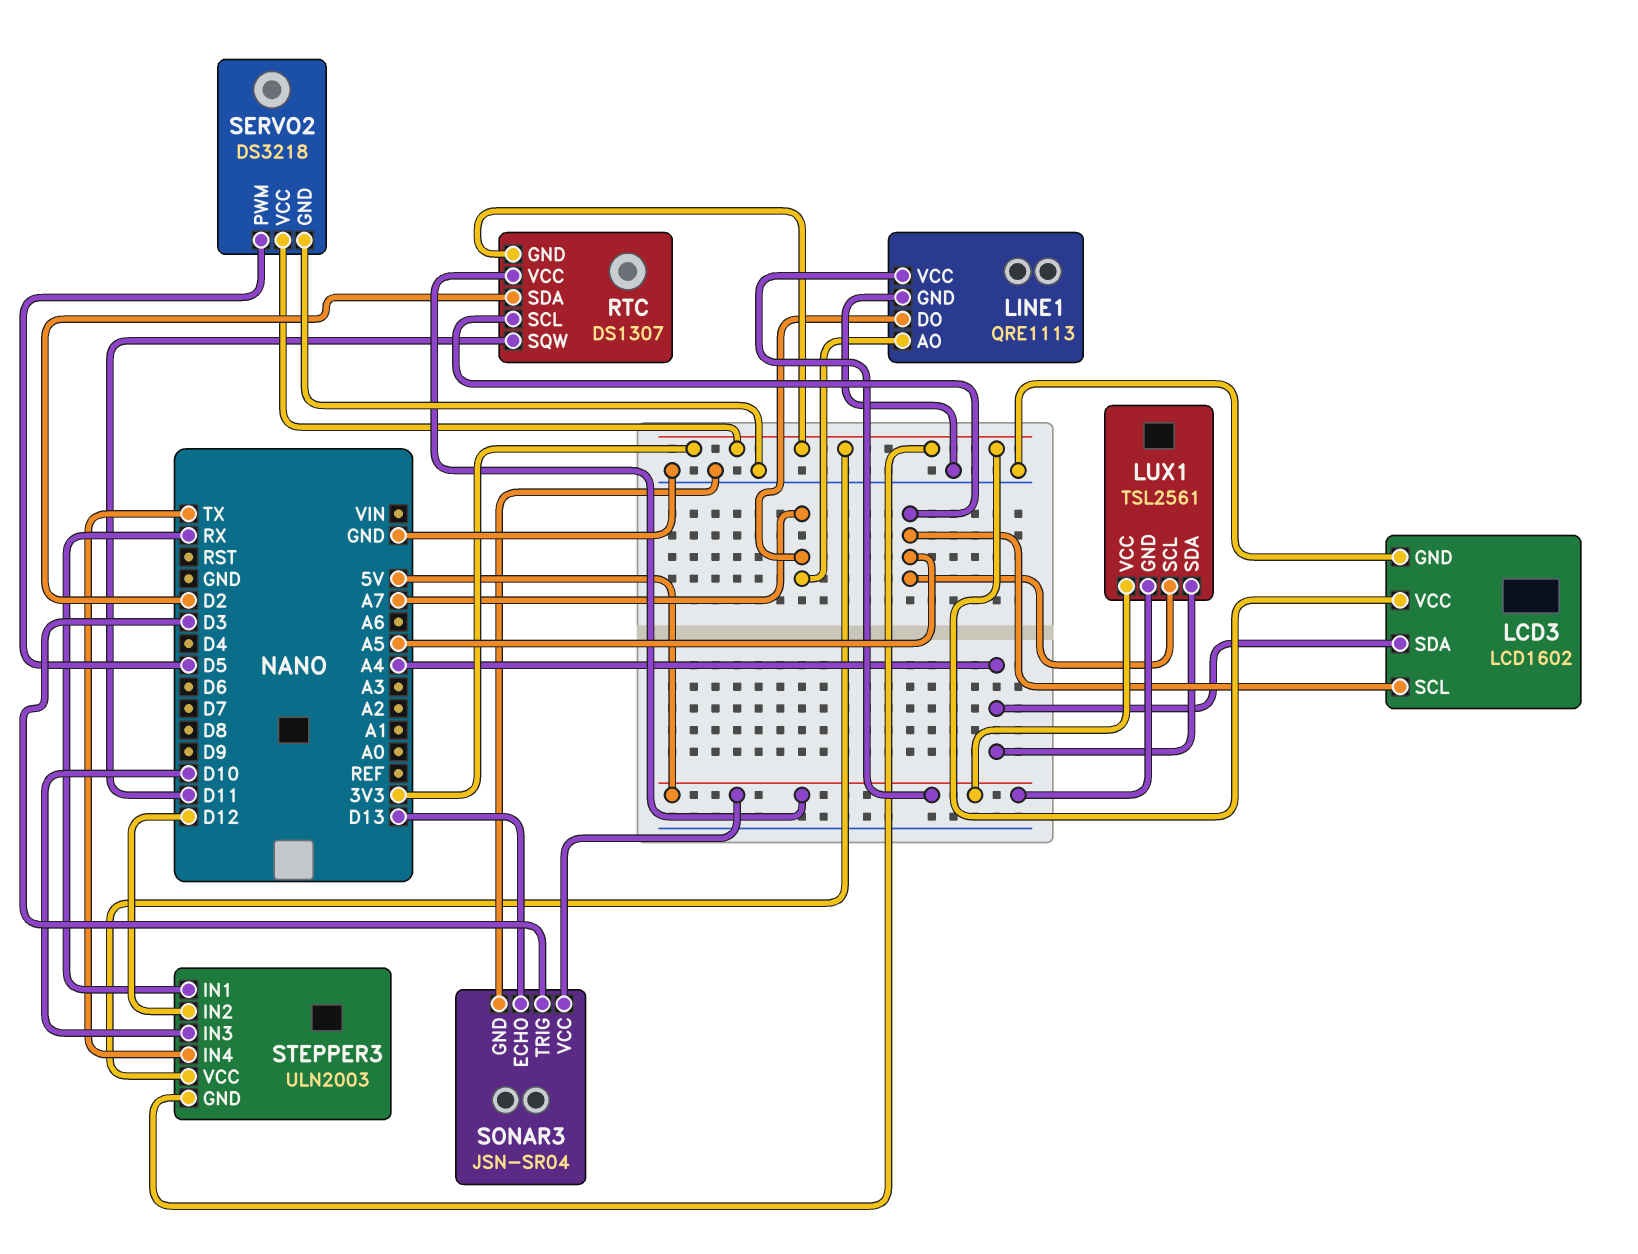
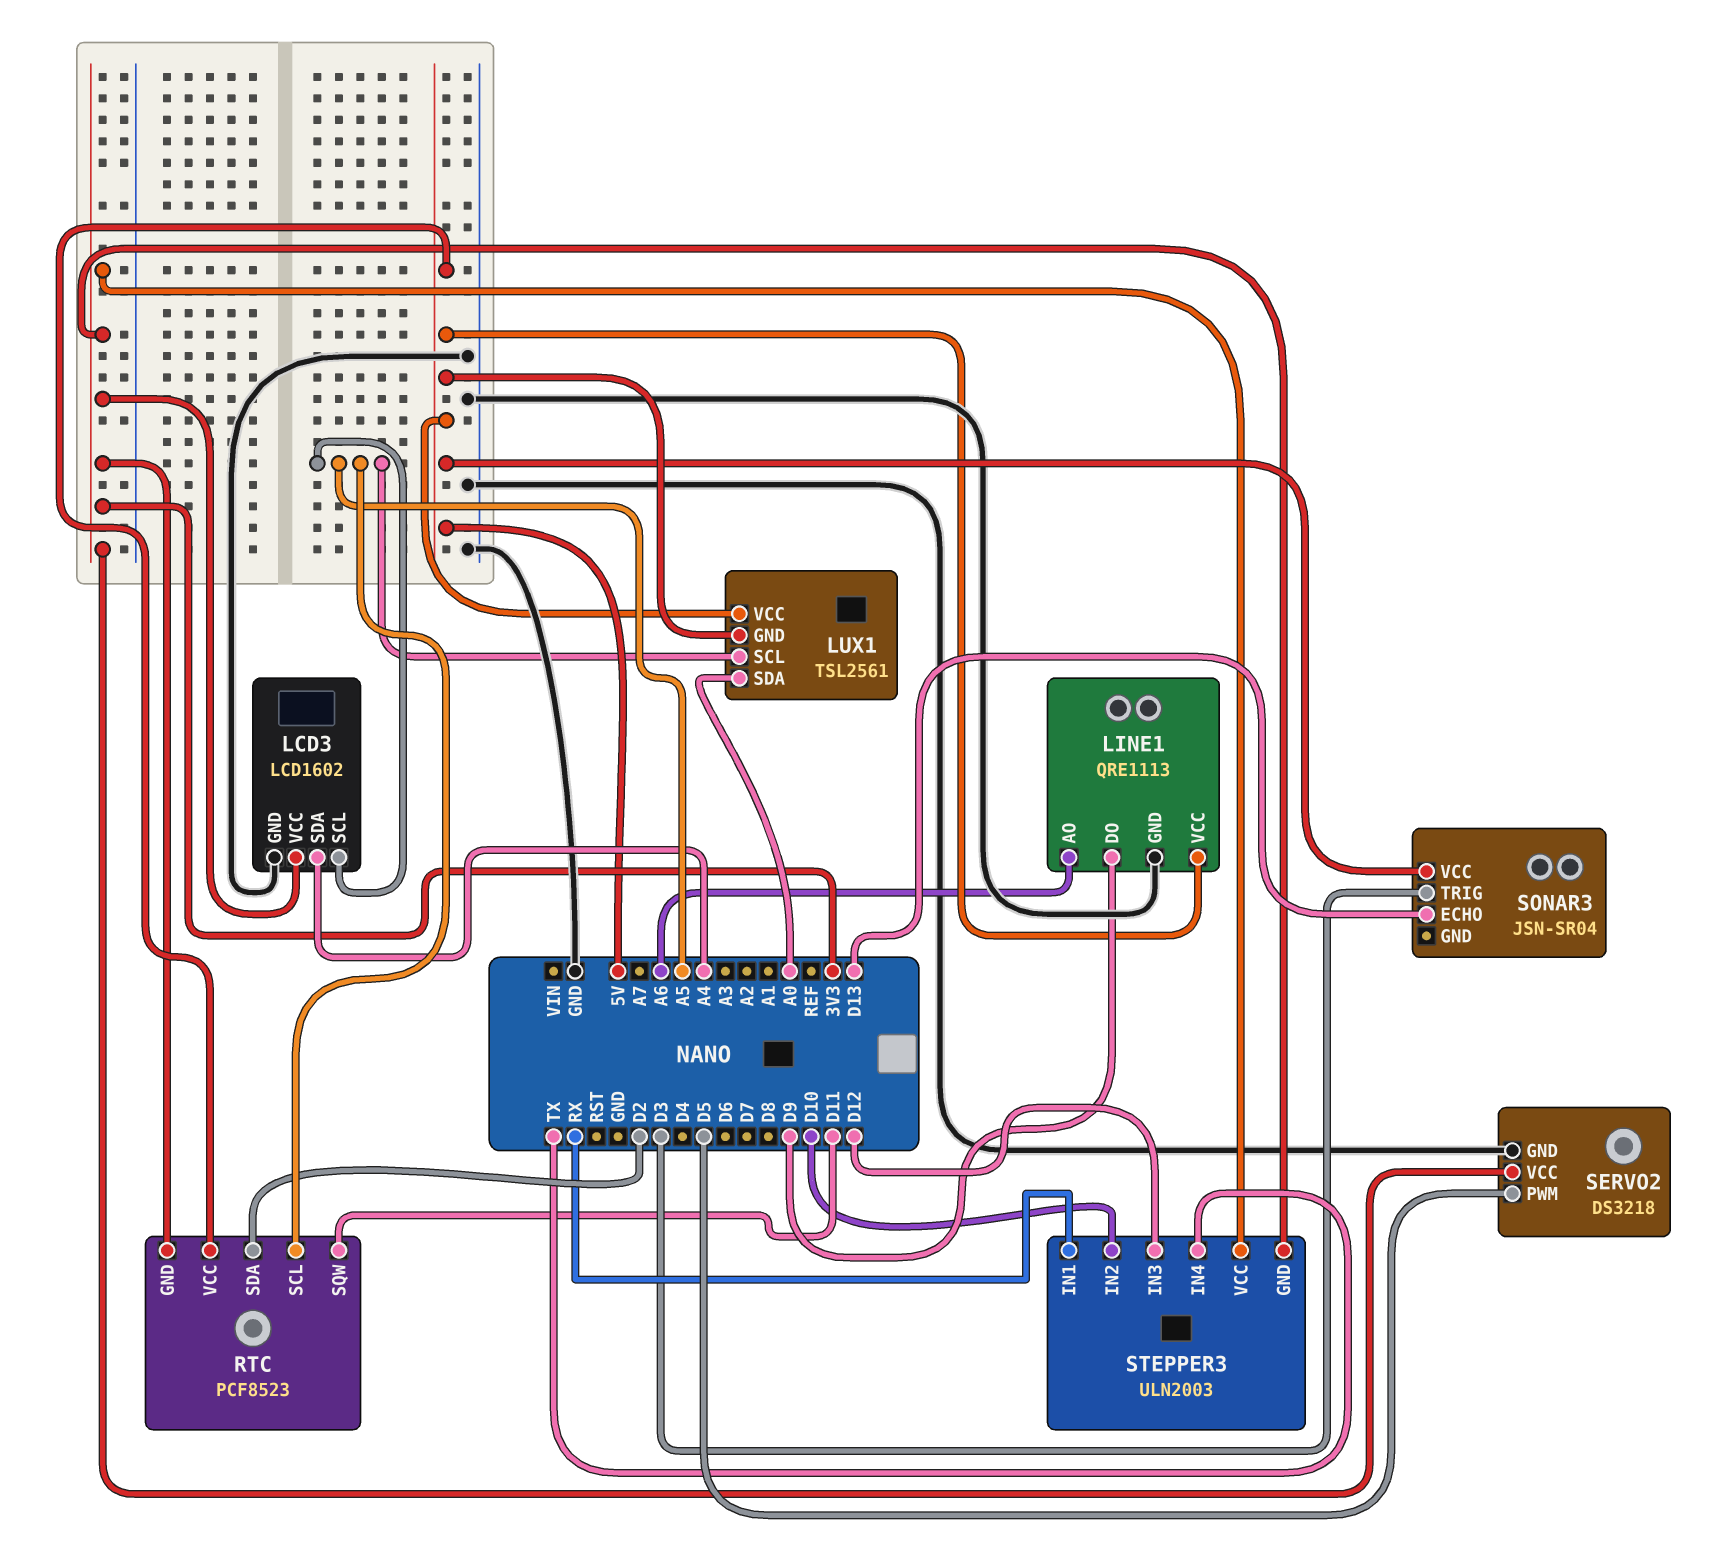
LINE1 pin AO: A7 -> A6
LINE1 pin DO: A7 -> D9
LUX1 pin SDA: A4 -> A0
RTC: DS1307 -> PCF8523
SONAR3 pin GND: GND -> none
STEPPER3 pin IN2: D12 -> D10
STEPPER3 pin IN3: D10 -> D12

